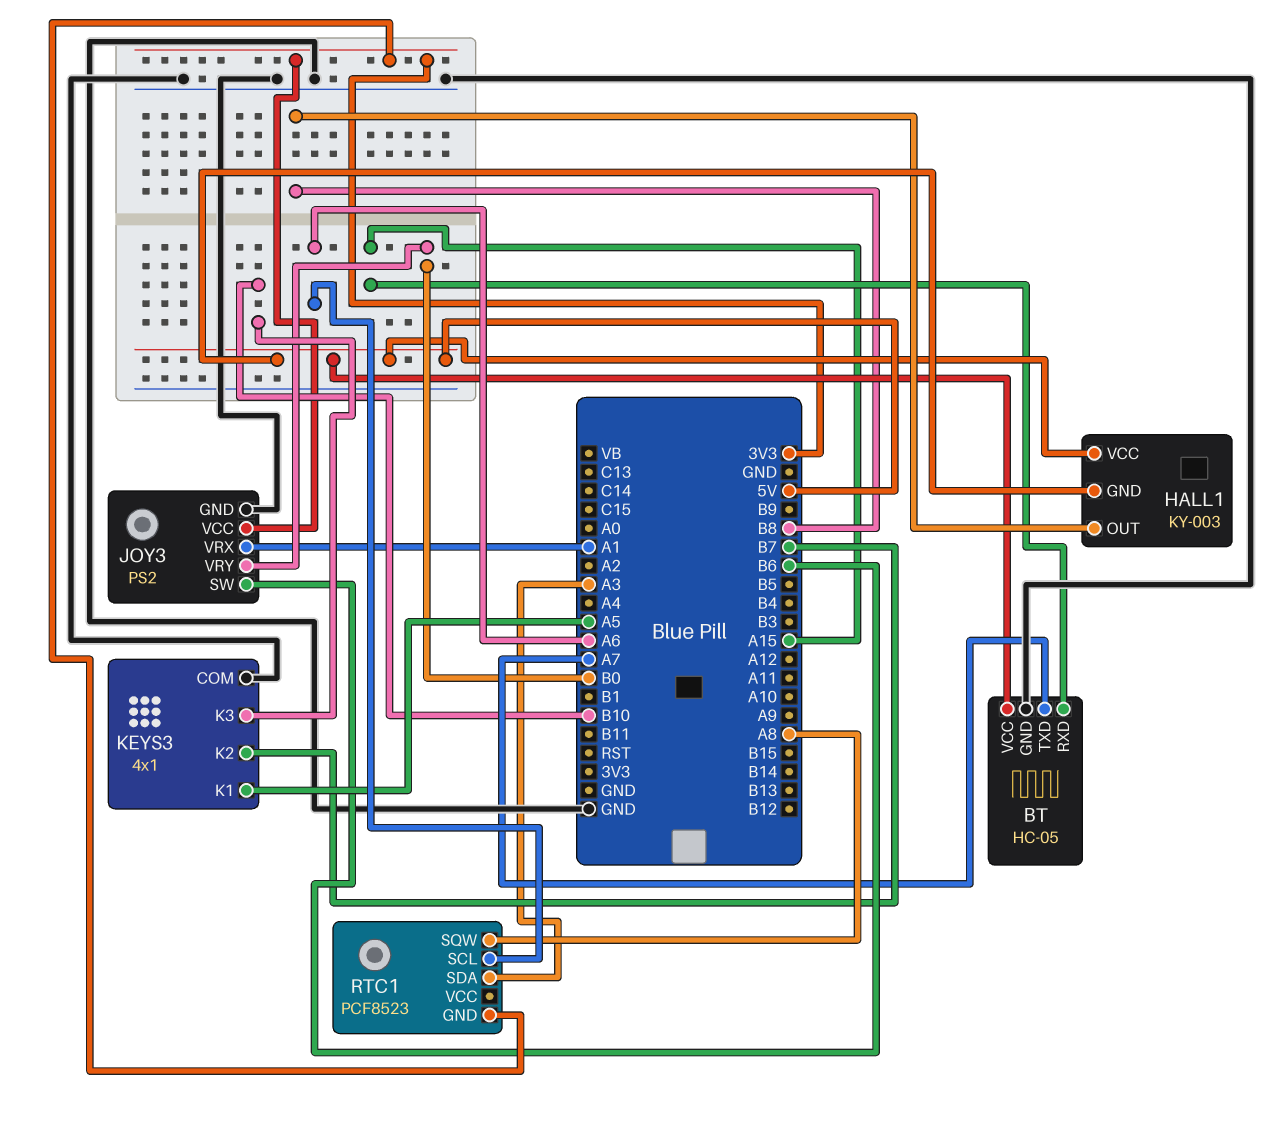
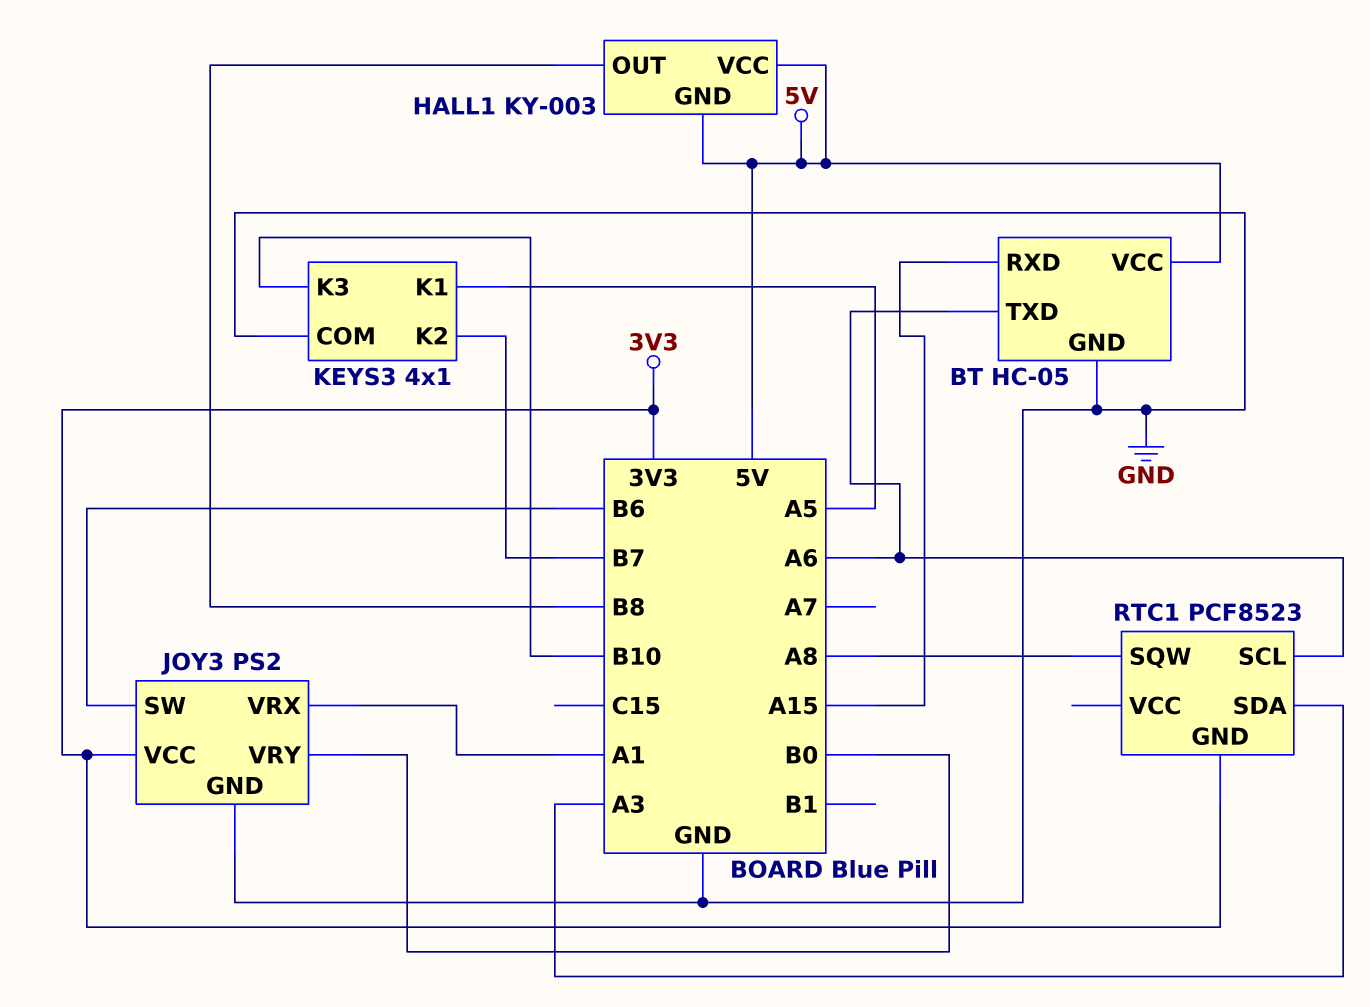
BT pin TXD: A7 -> A6

